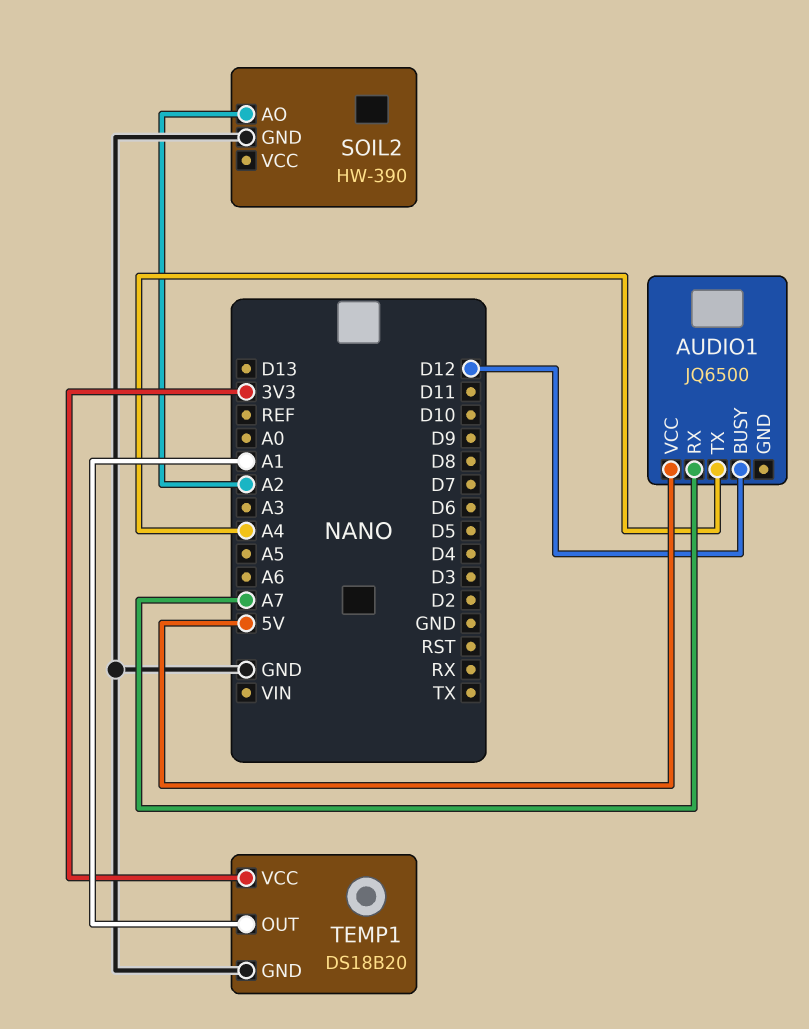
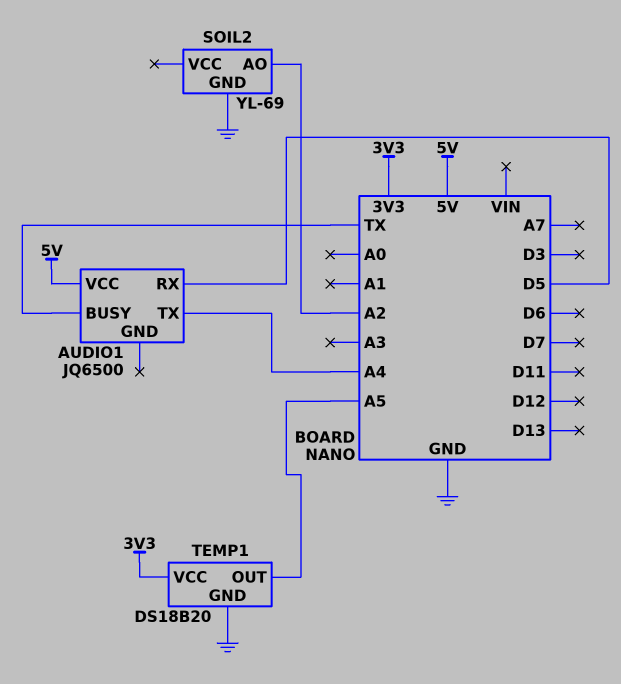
AUDIO1 pin BUSY: D12 -> TX
AUDIO1 pin RX: A7 -> D5
SOIL2: HW-390 -> YL-69
TEMP1 pin OUT: A1 -> A5

